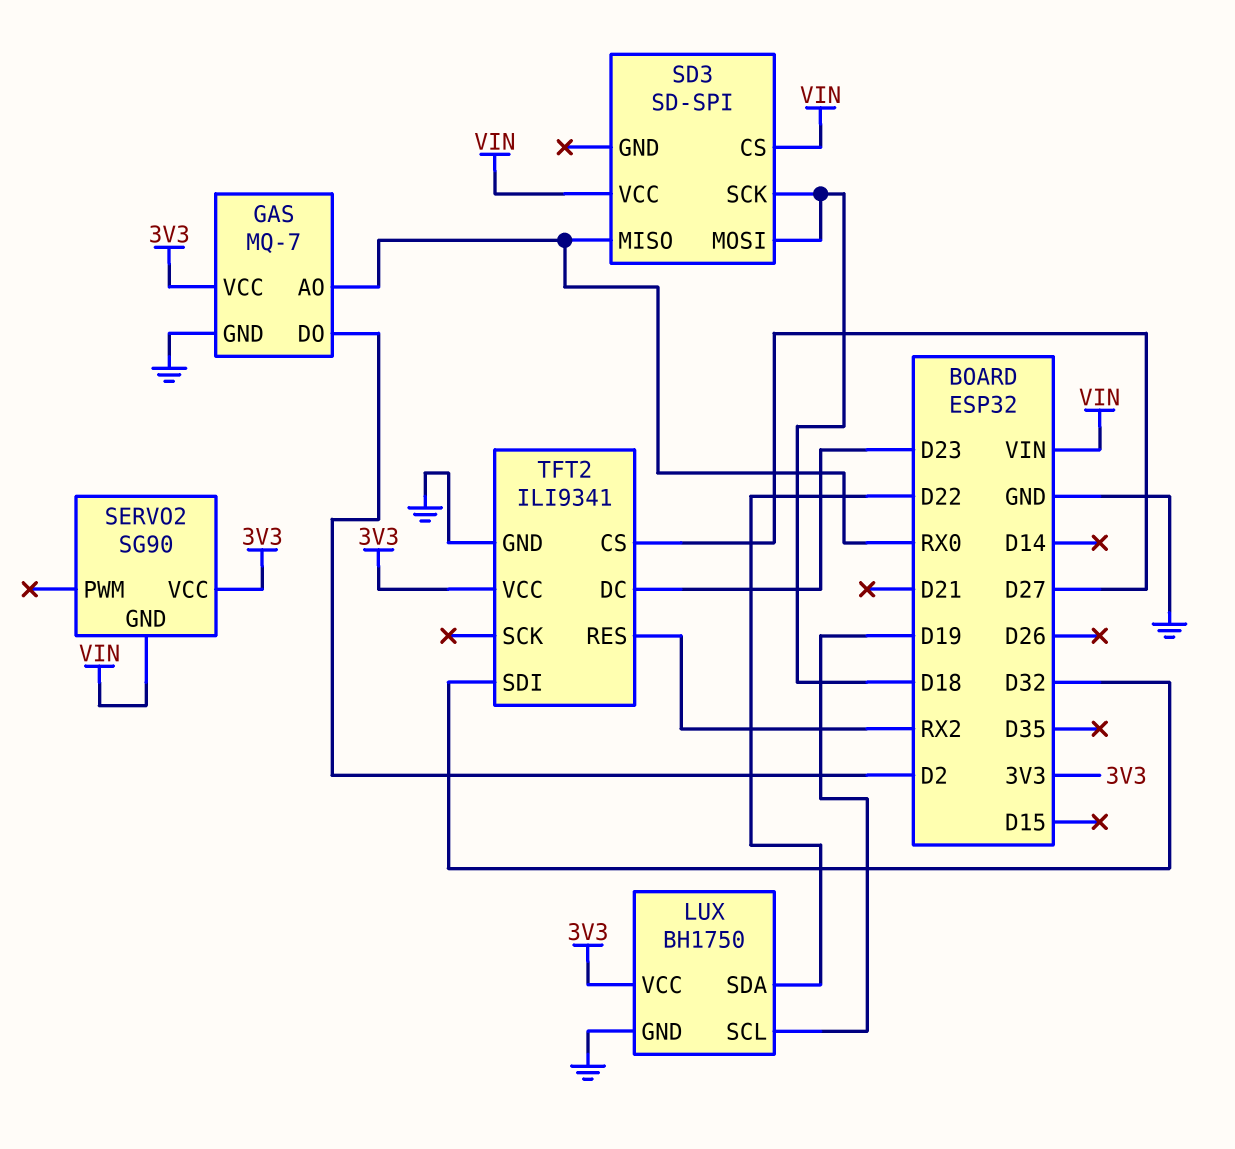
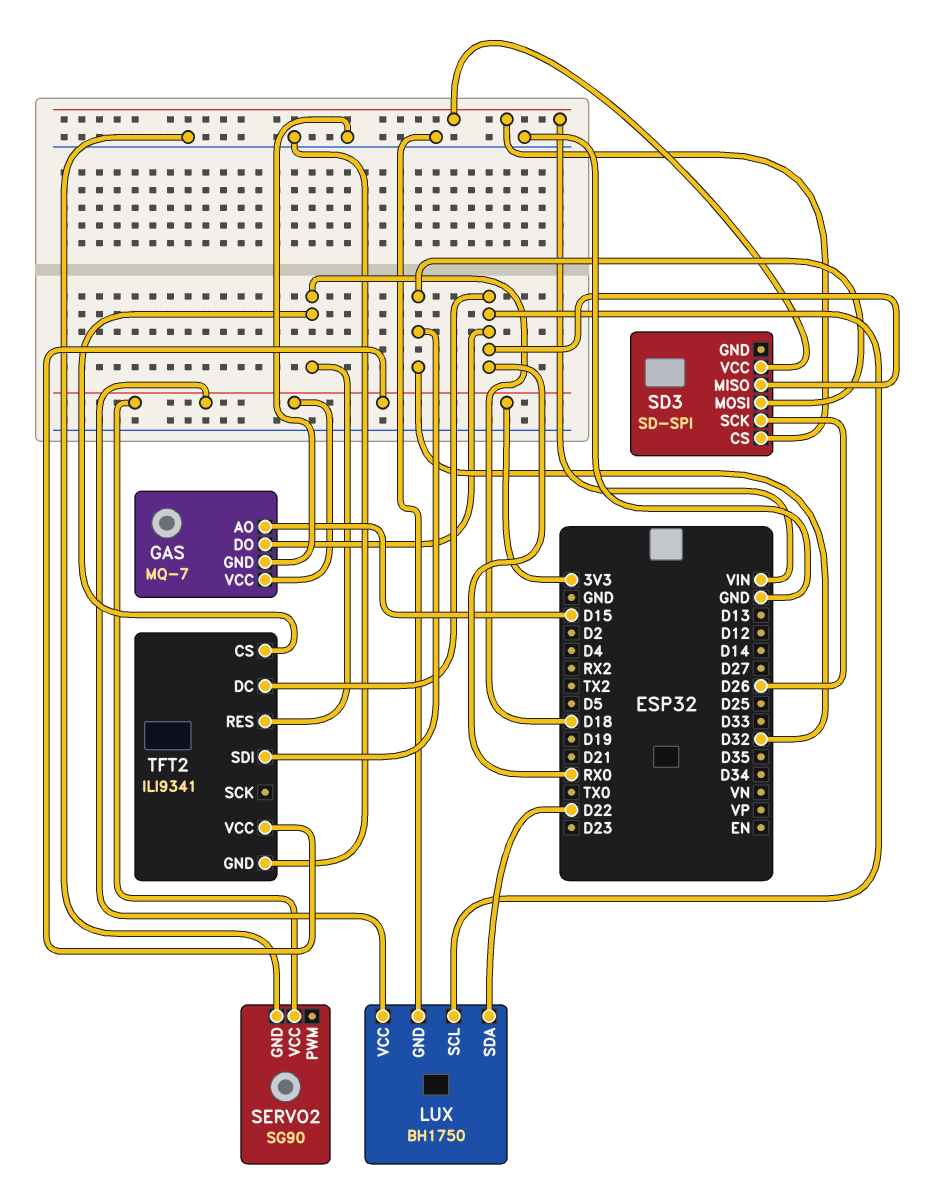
GAS pin AO: RX0 -> D15
GAS pin DO: D2 -> RX0
LUX pin SCL: D19 -> RX0
SD3 pin MOSI: D18 -> D32
SD3 pin SCK: D18 -> D26
SERVO2 pin GND: VIN -> GND
TFT2 pin CS: D27 -> D18
TFT2 pin DC: D23 -> RX0
TFT2 pin RES: RX2 -> D18

